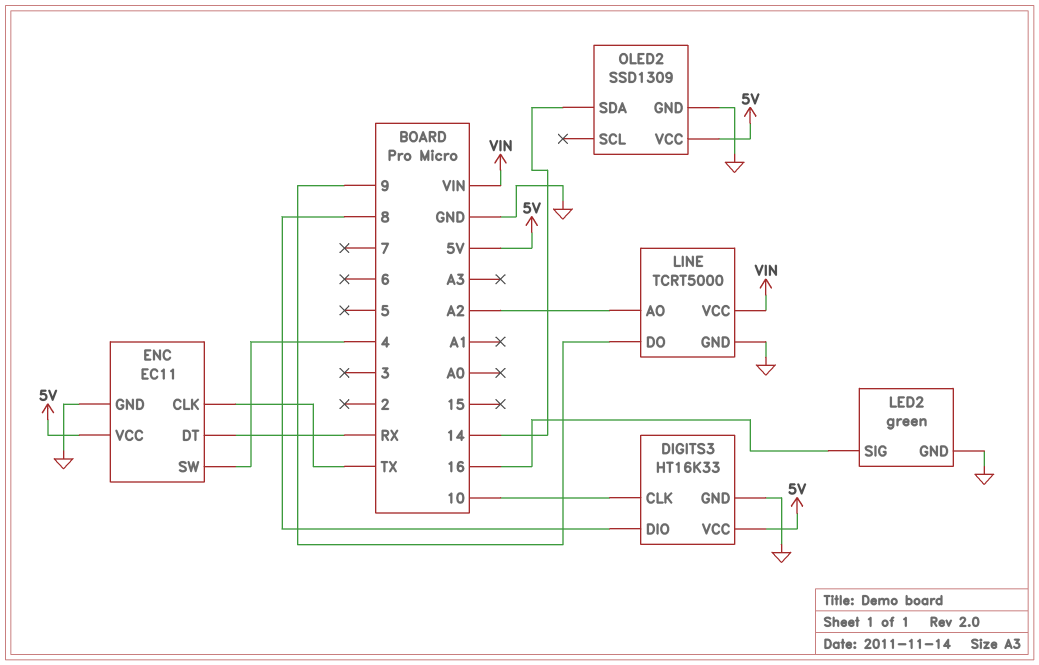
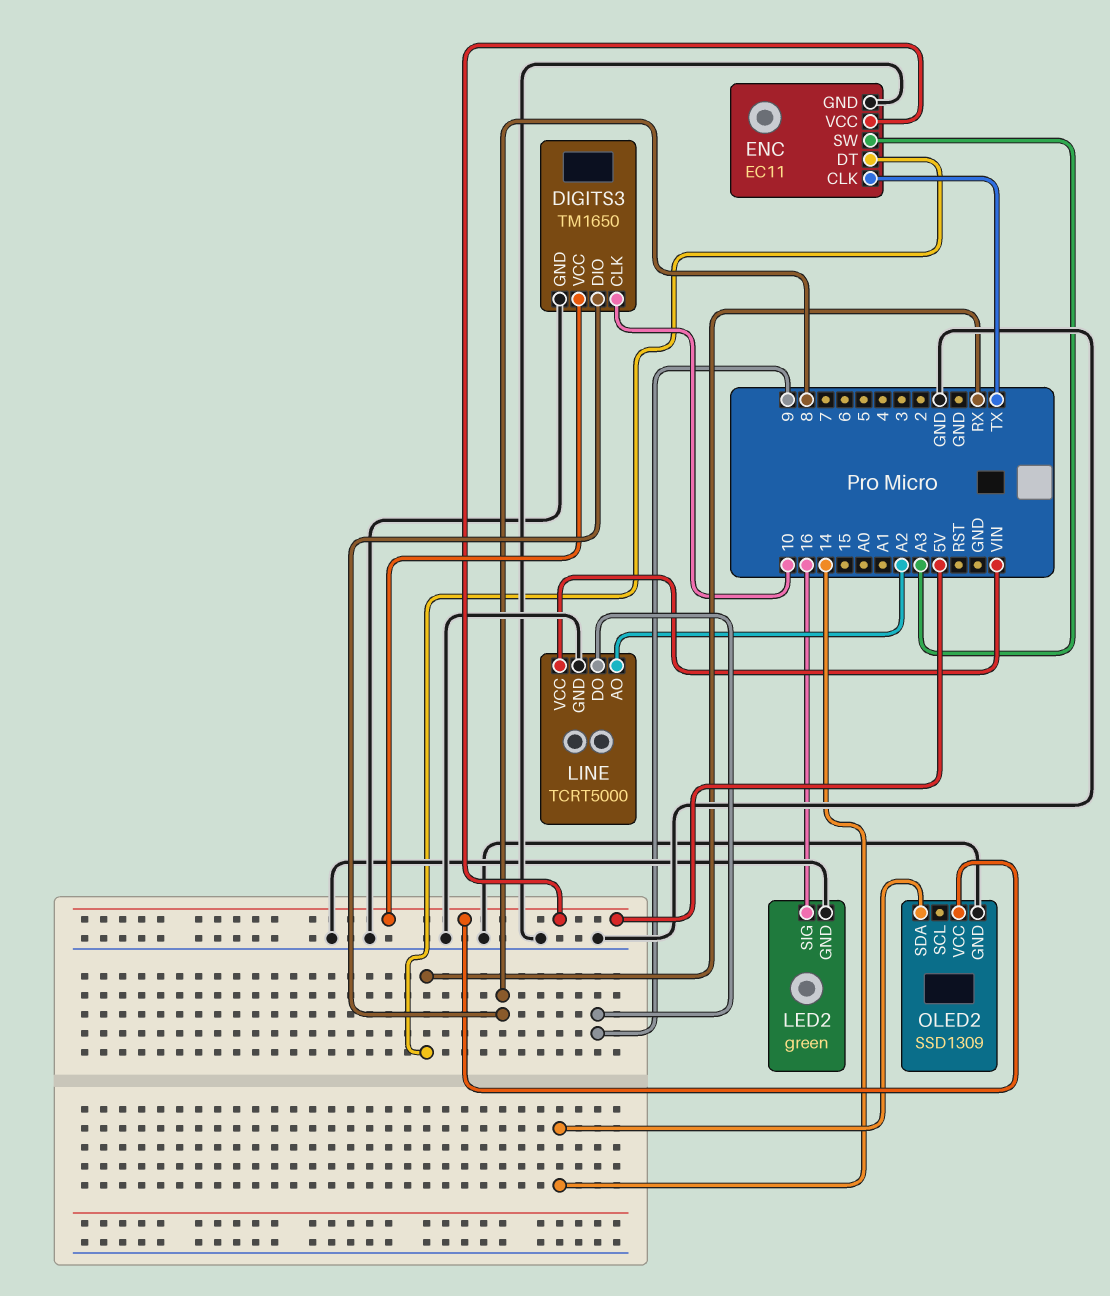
DIGITS3: HT16K33 -> TM1650
ENC pin SW: 4 -> A3

